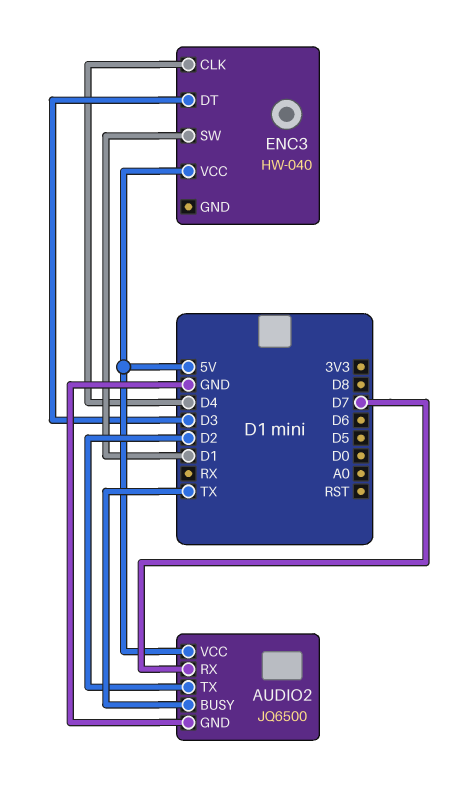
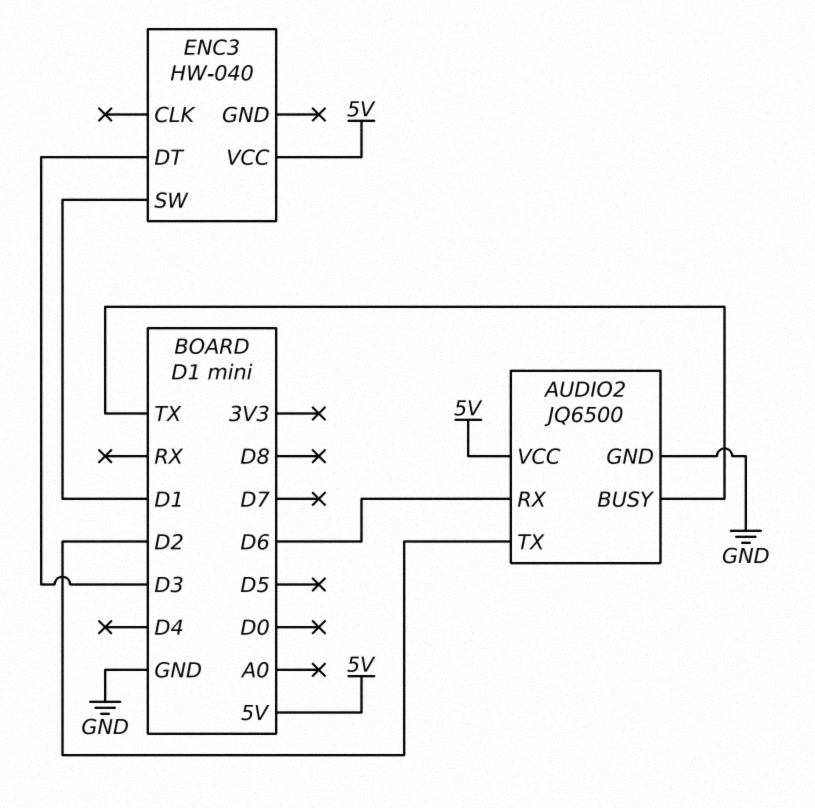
AUDIO2 pin RX: D7 -> D6
ENC3 pin CLK: D4 -> none

